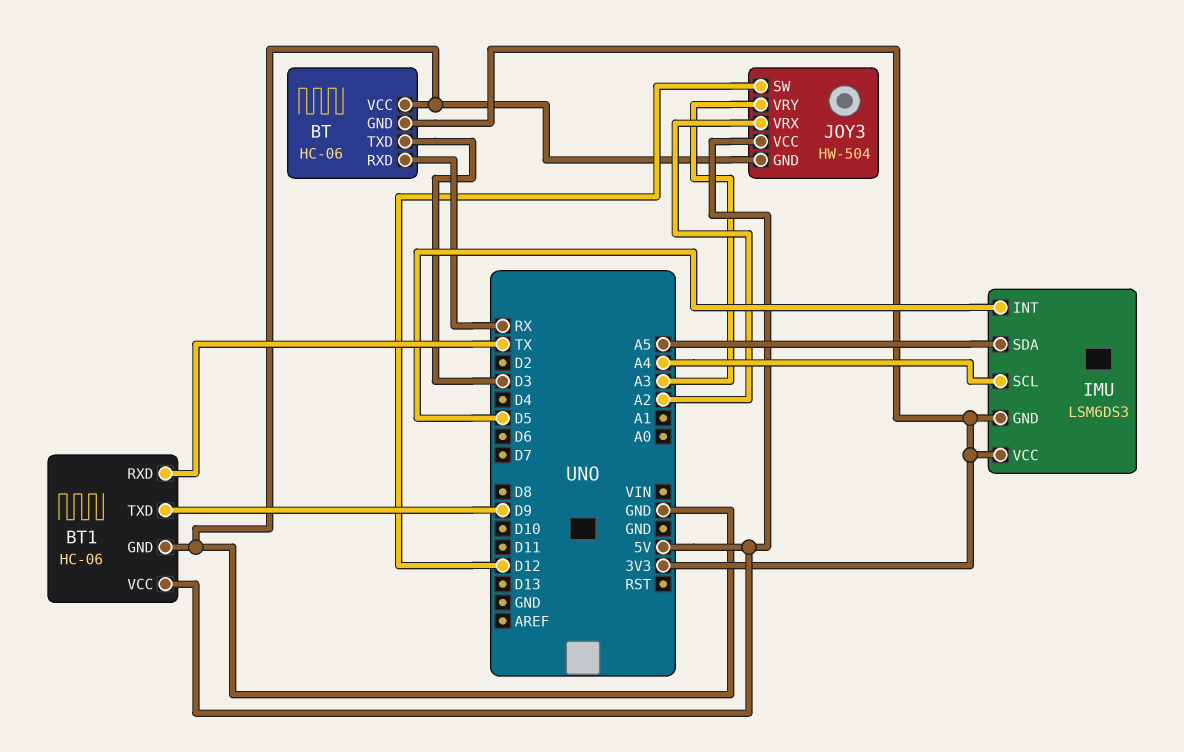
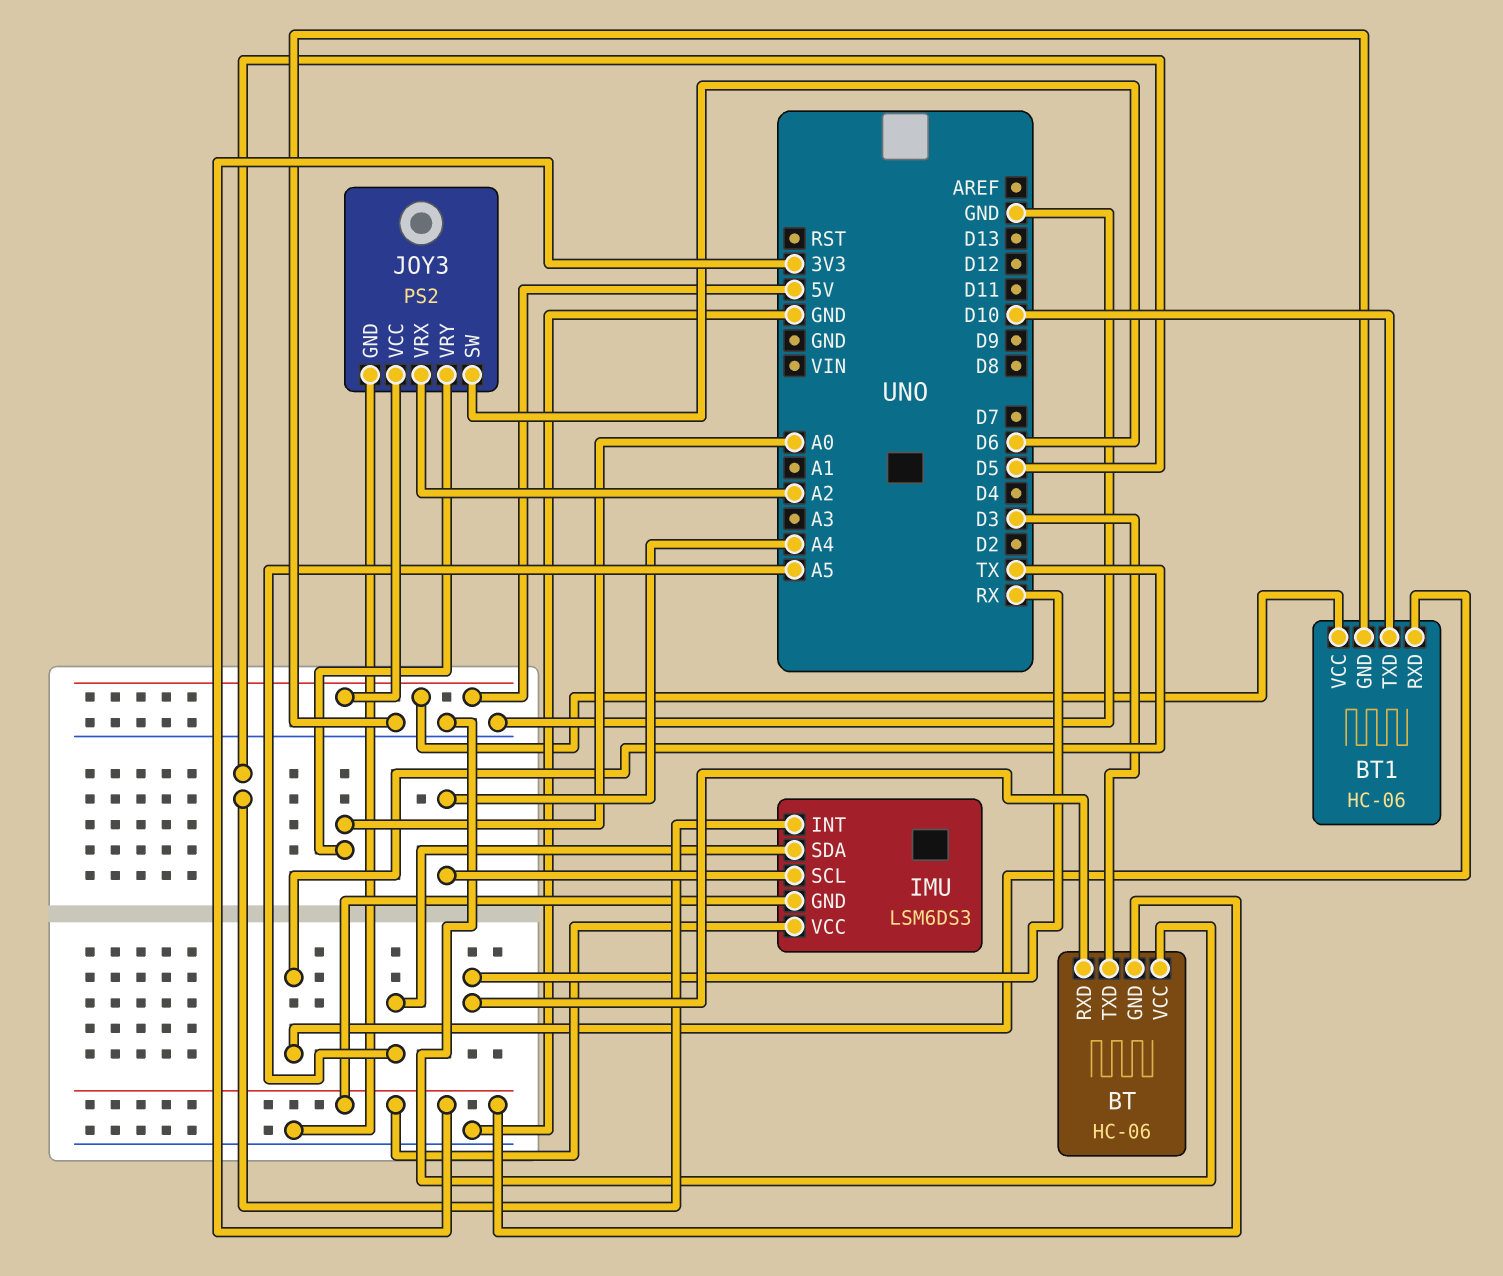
BT1 pin TXD: D9 -> D10
JOY3: HW-504 -> PS2
JOY3 pin SW: D12 -> D6
JOY3 pin VRY: A3 -> A0

